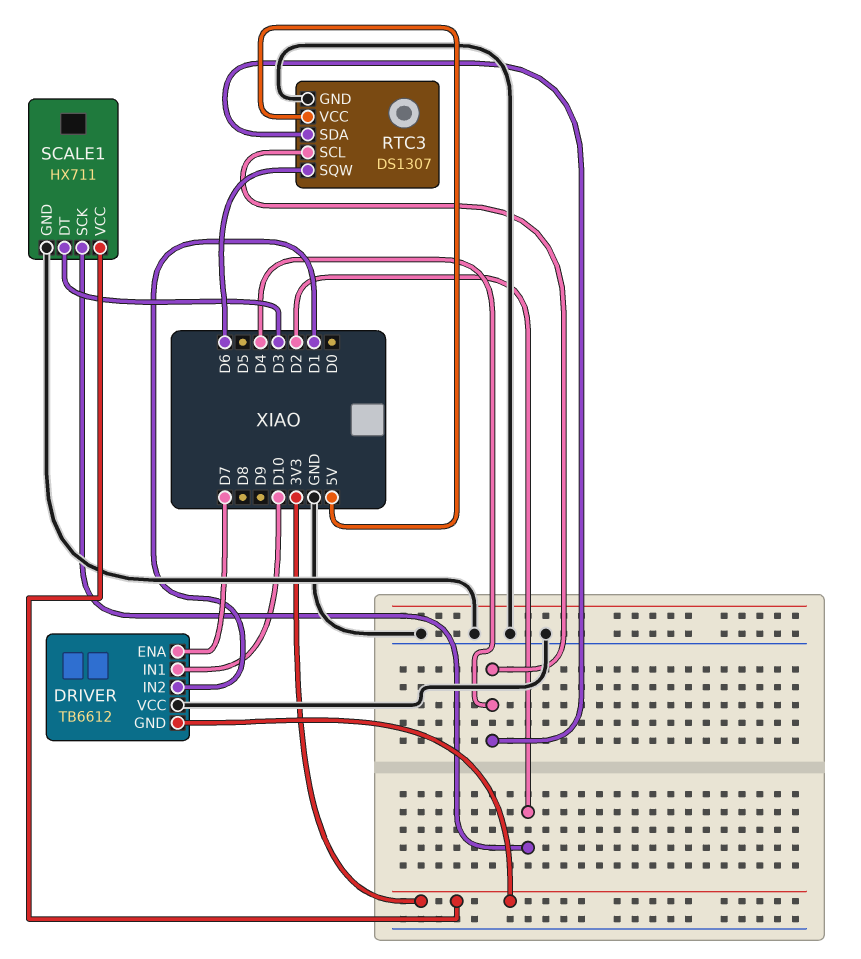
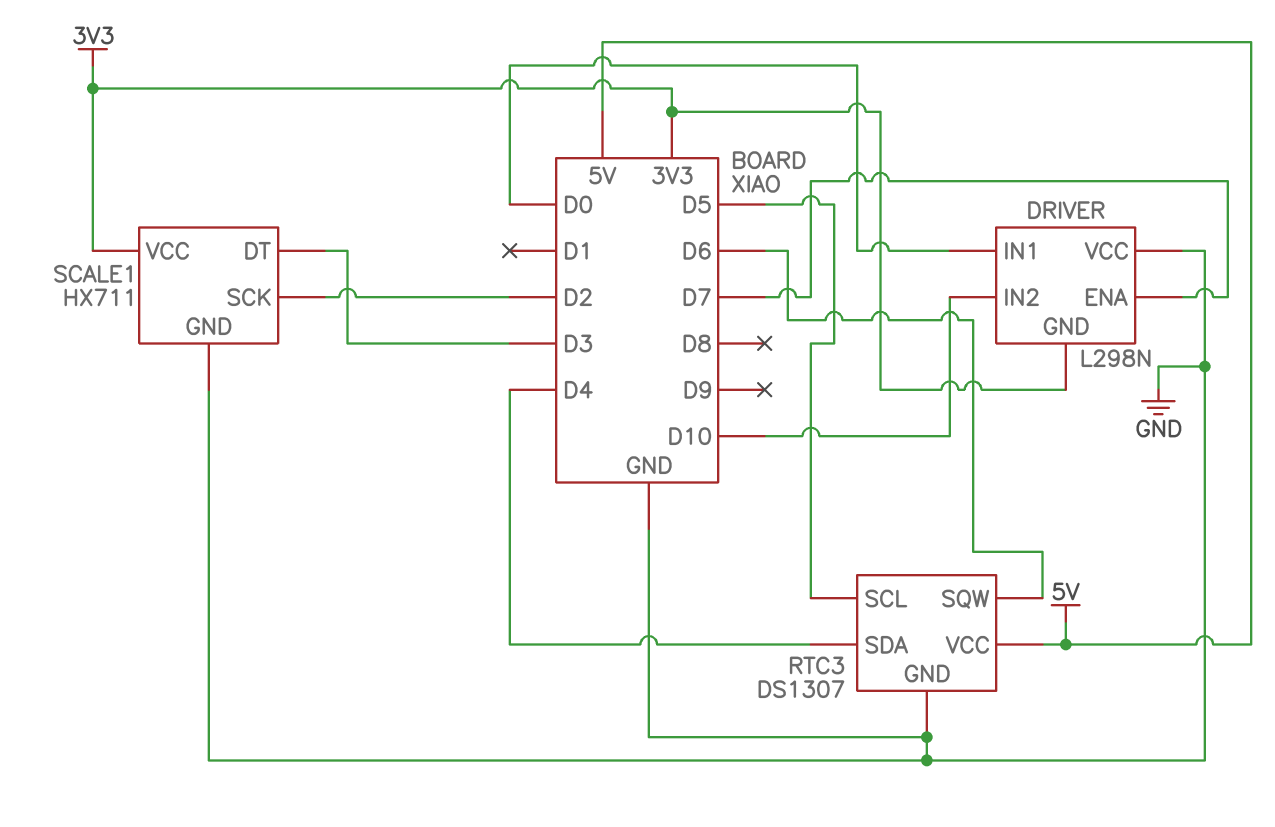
DRIVER: TB6612 -> L298N
DRIVER pin IN1: D10 -> D0
DRIVER pin IN2: D1 -> D10
RTC3 pin SCL: D4 -> D5

